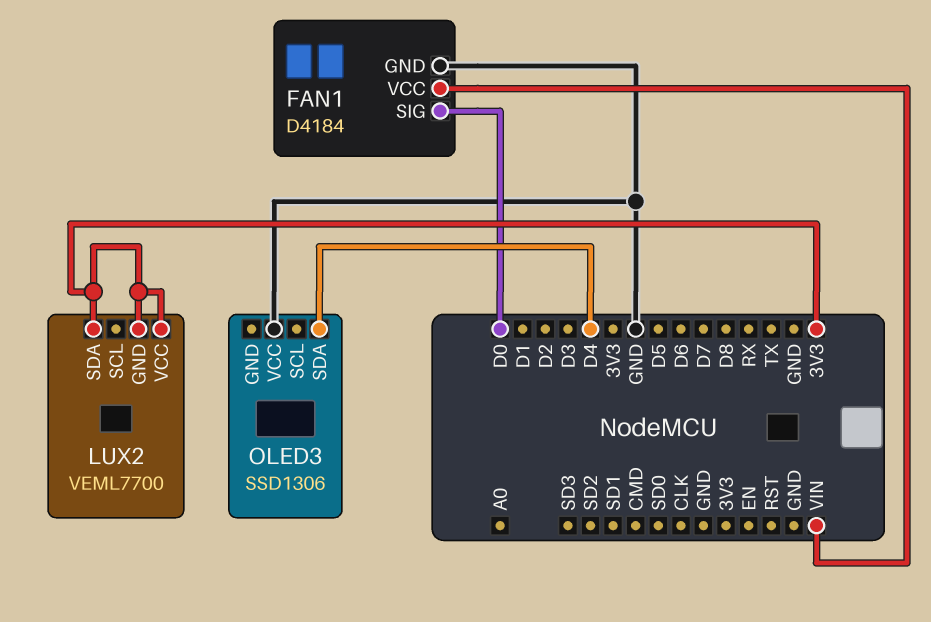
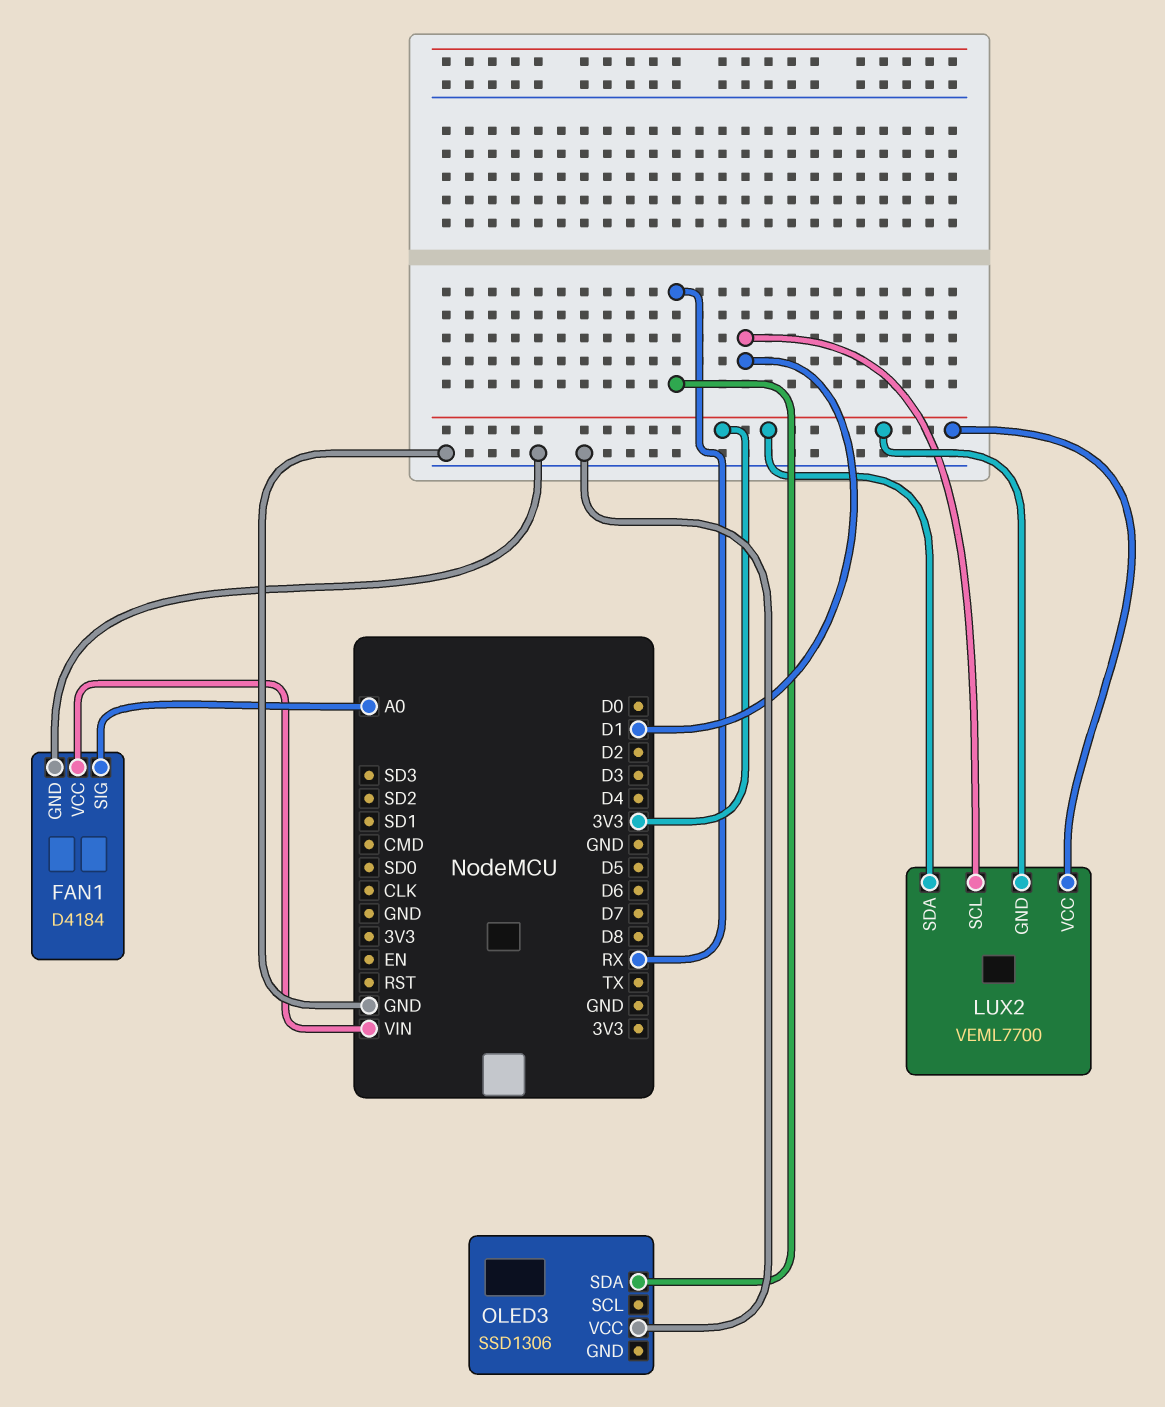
FAN1 pin SIG: D0 -> A0
LUX2 pin SCL: none -> D1
OLED3 pin SDA: D4 -> RX

